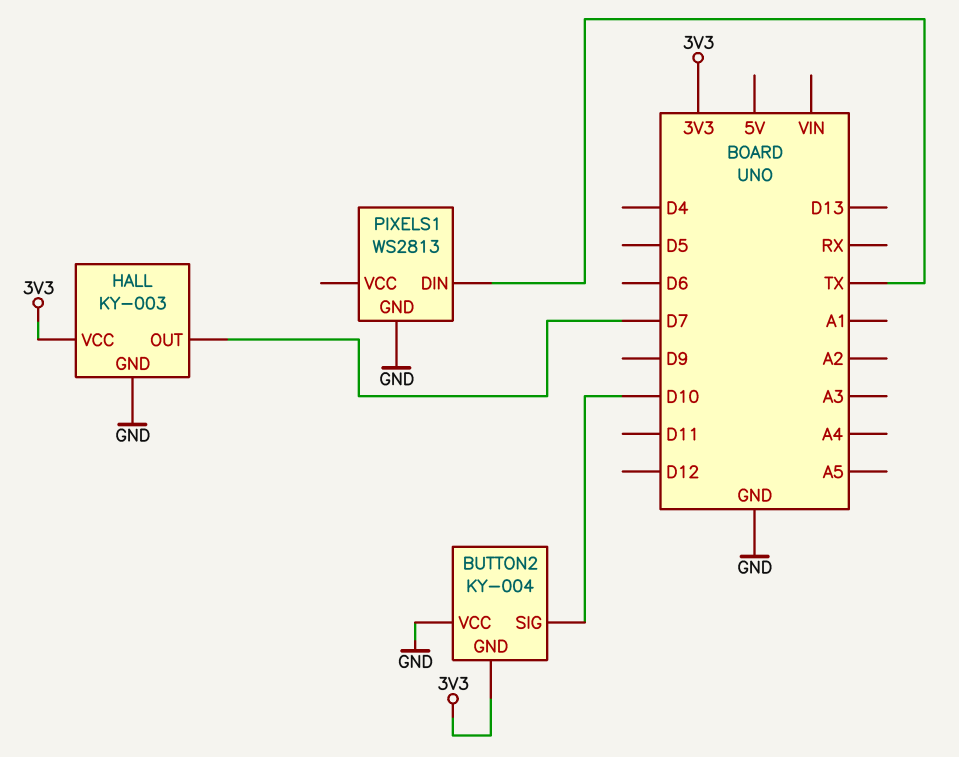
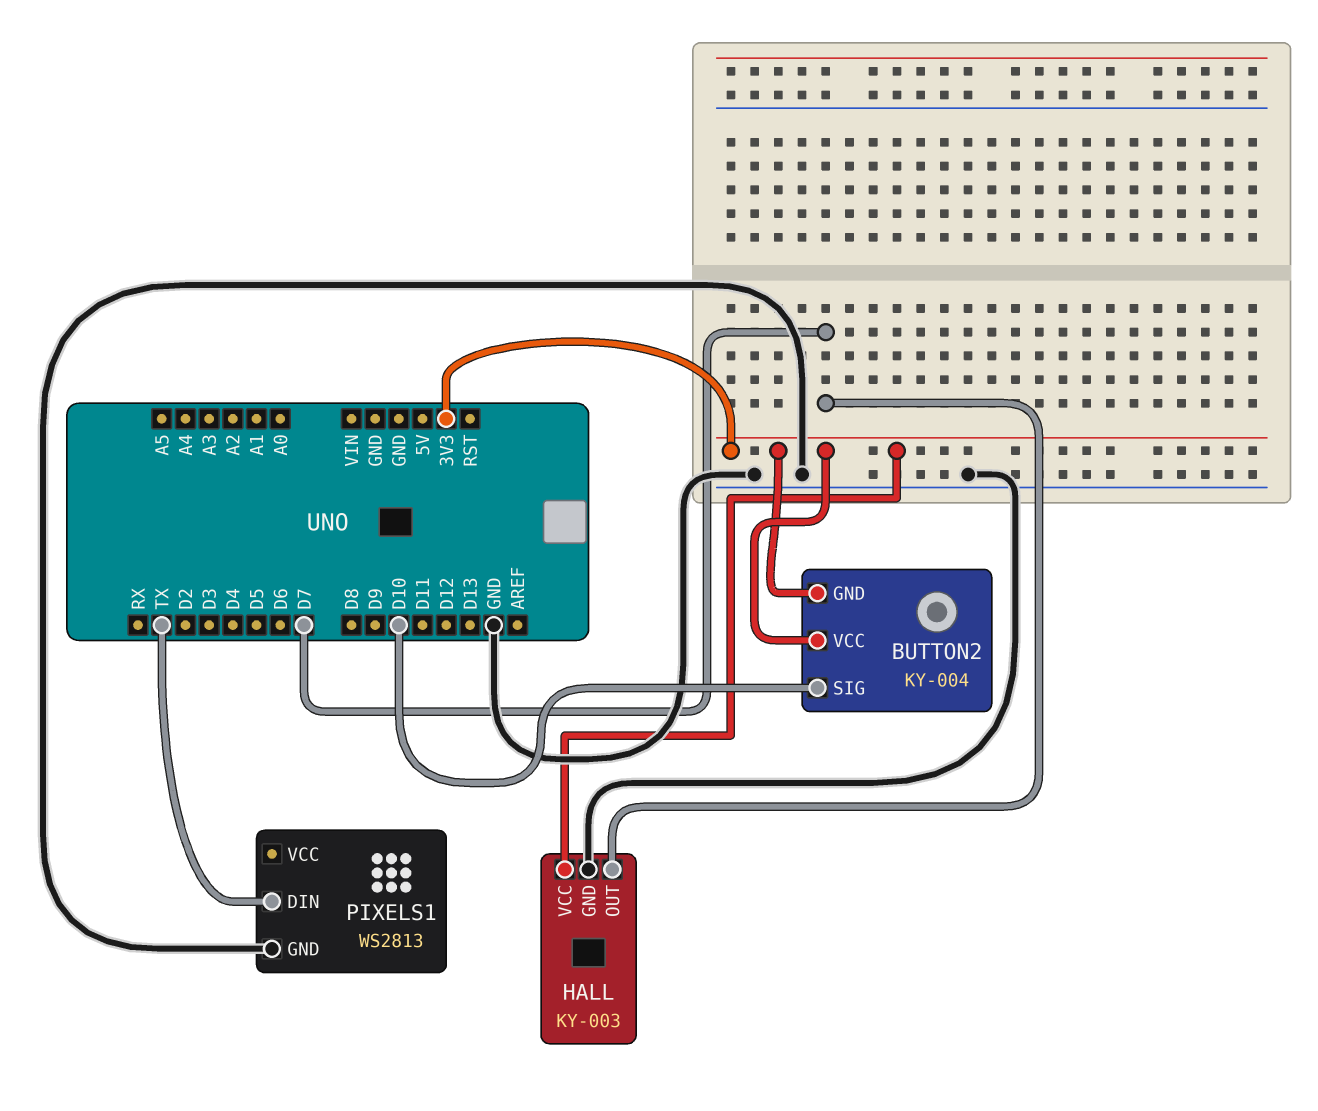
BUTTON2 pin VCC: GND -> 3V3

